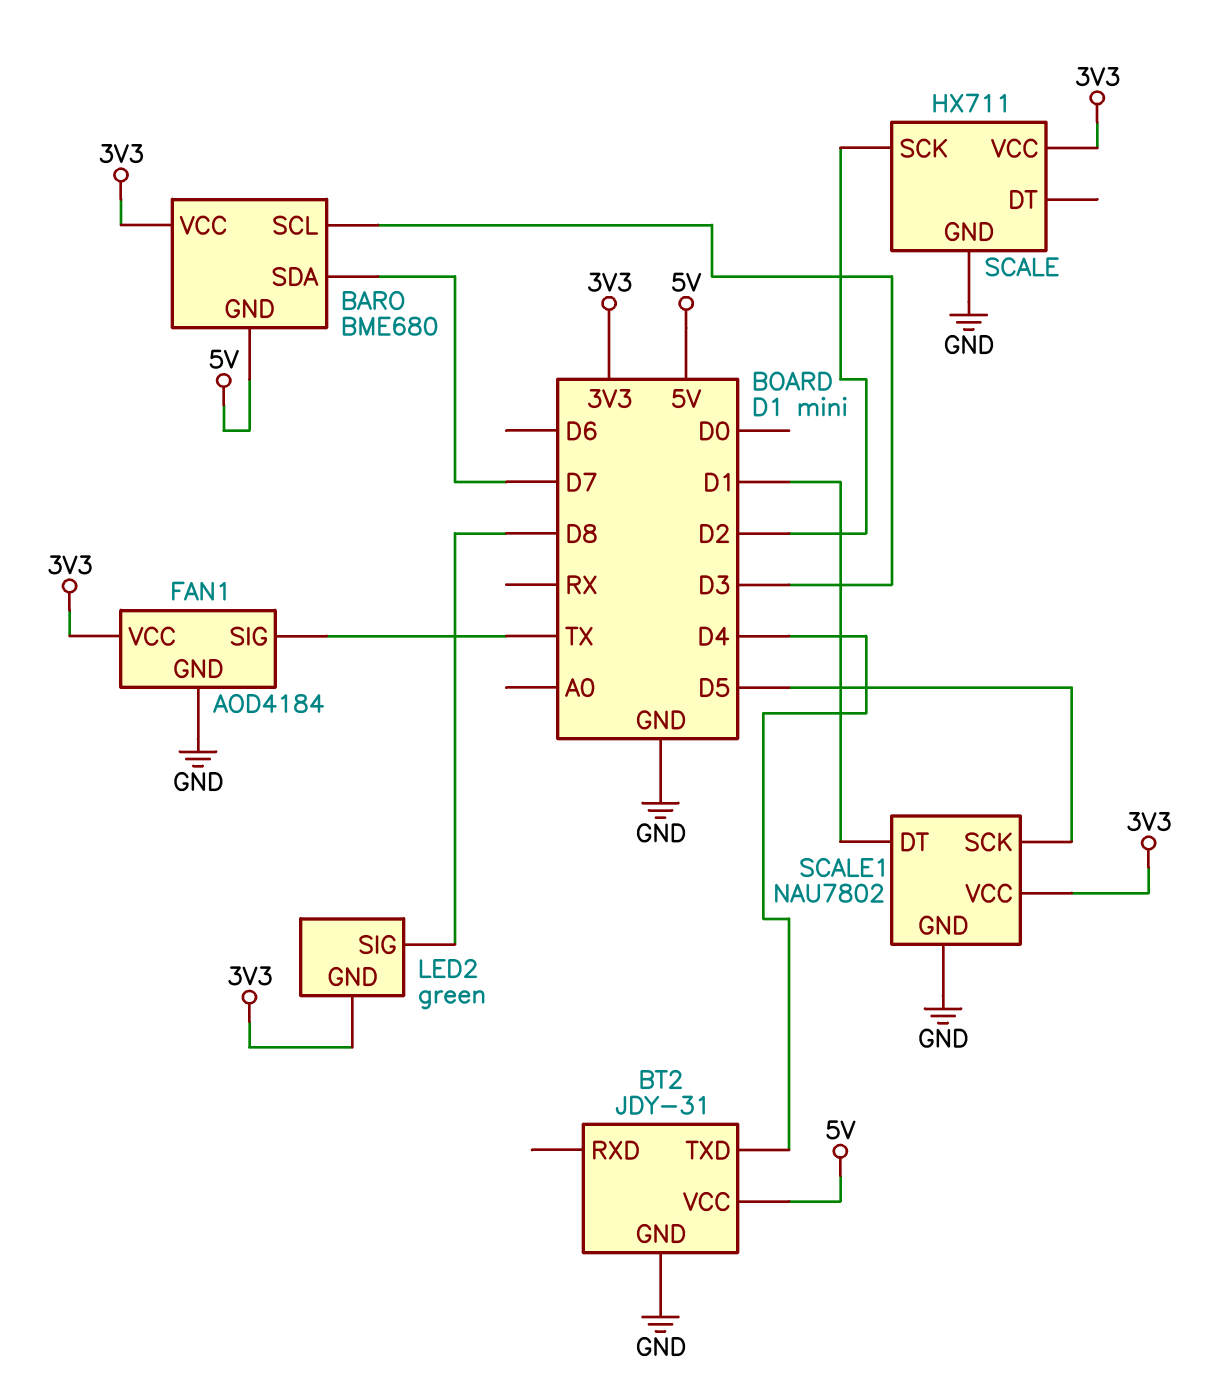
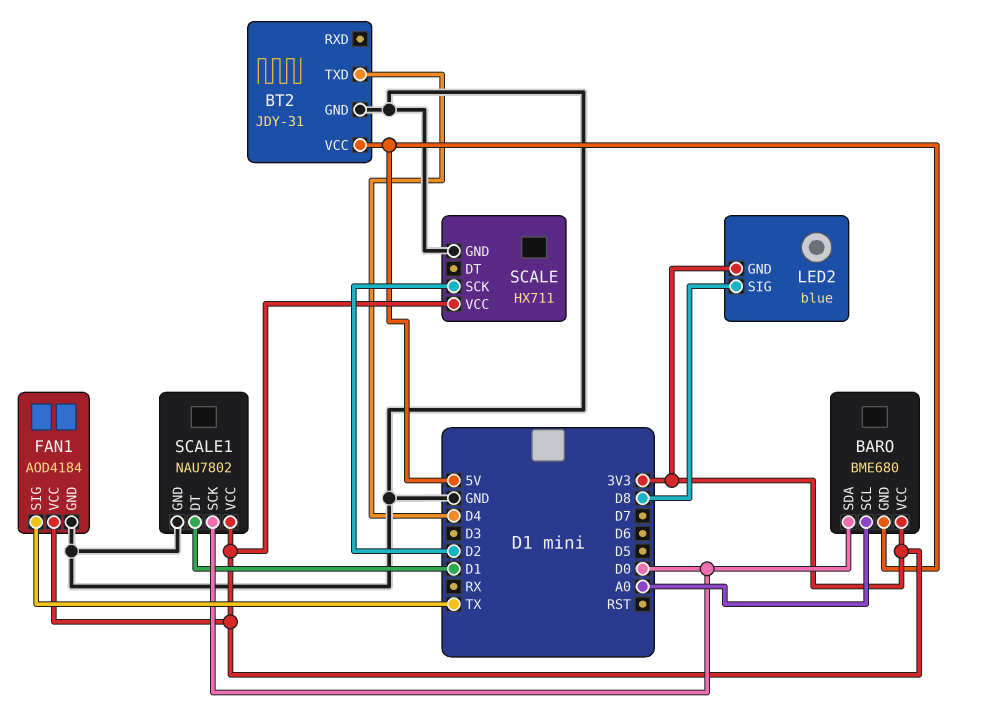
BARO pin SCL: D3 -> A0
BARO pin SDA: D7 -> D0
LED2: green -> blue
SCALE1 pin SCK: D5 -> D0

